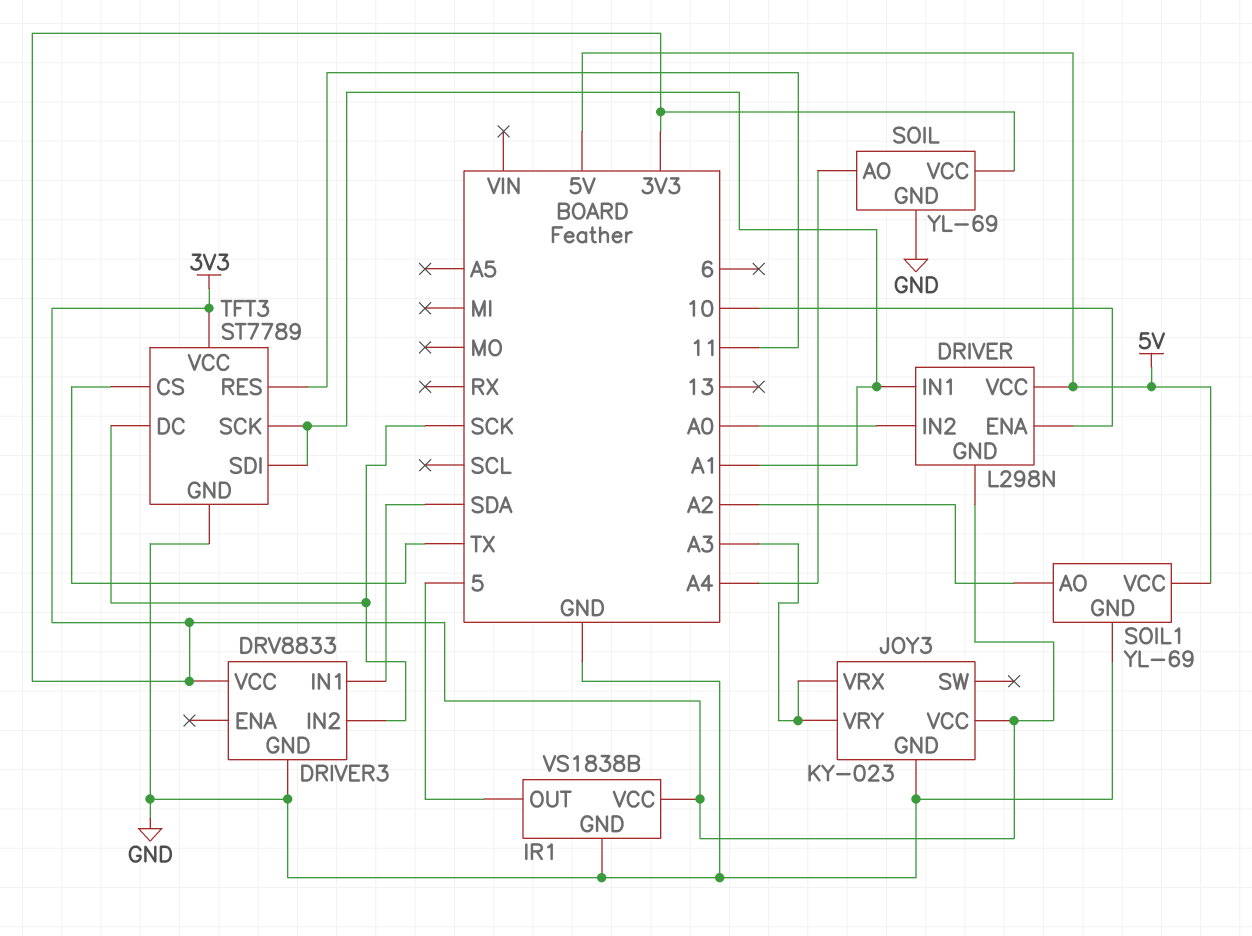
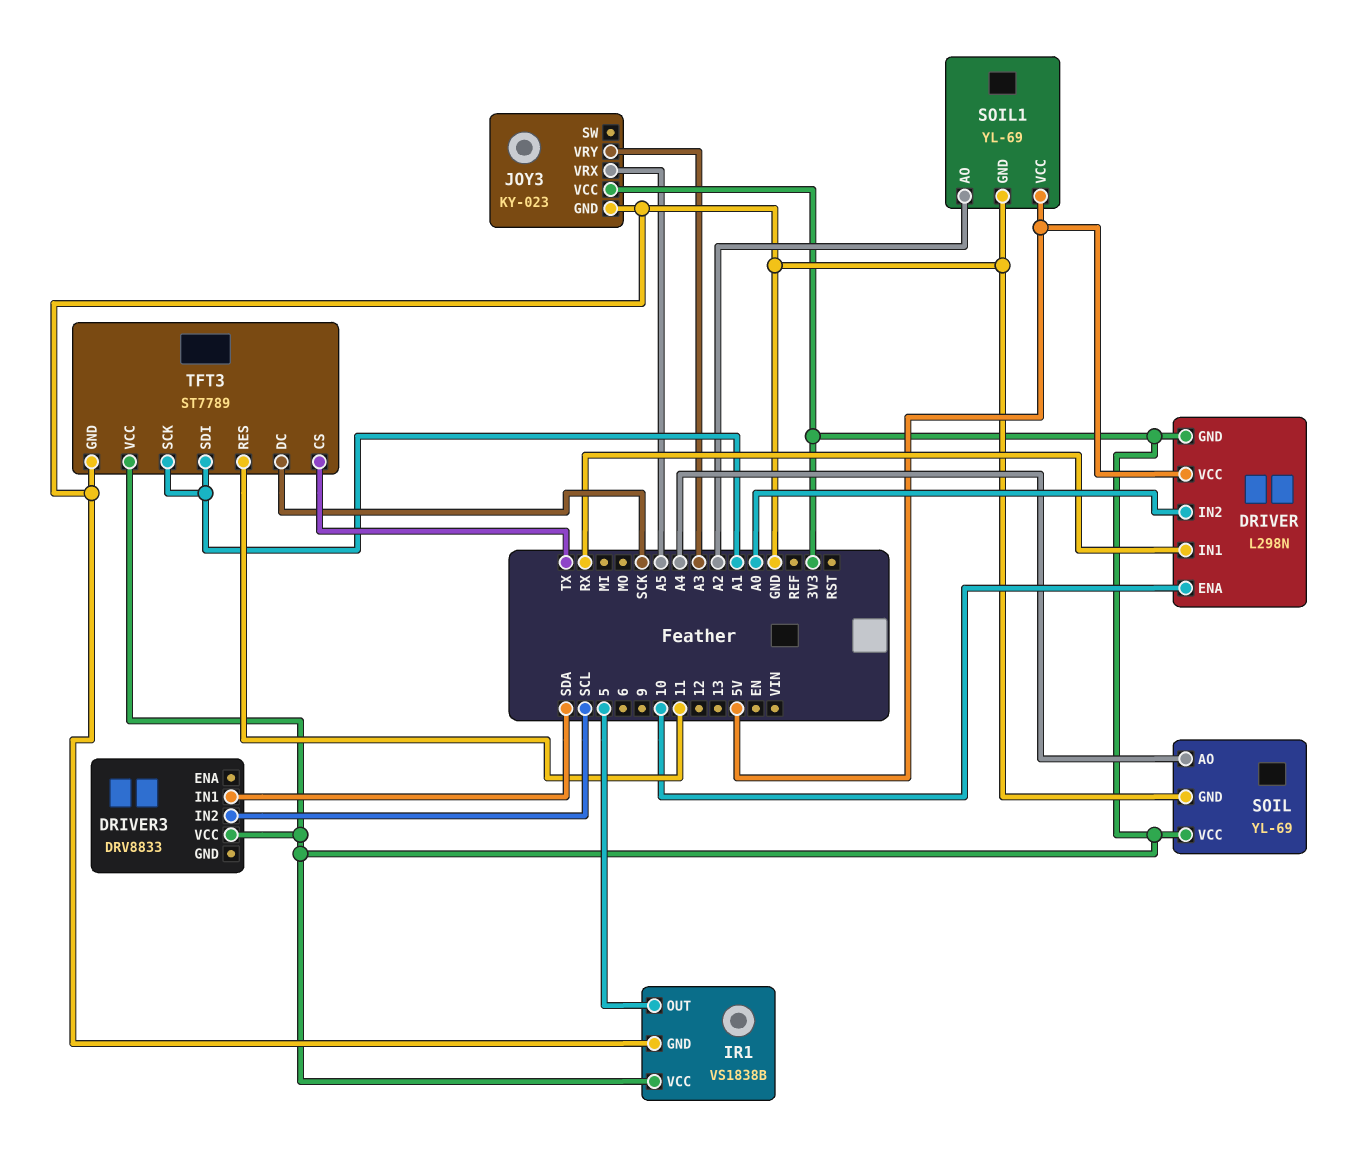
DRIVER pin IN1: A1 -> RX
DRIVER3 pin GND: GND -> none
DRIVER3 pin IN2: SCK -> SCL
JOY3 pin VRX: A3 -> A5

